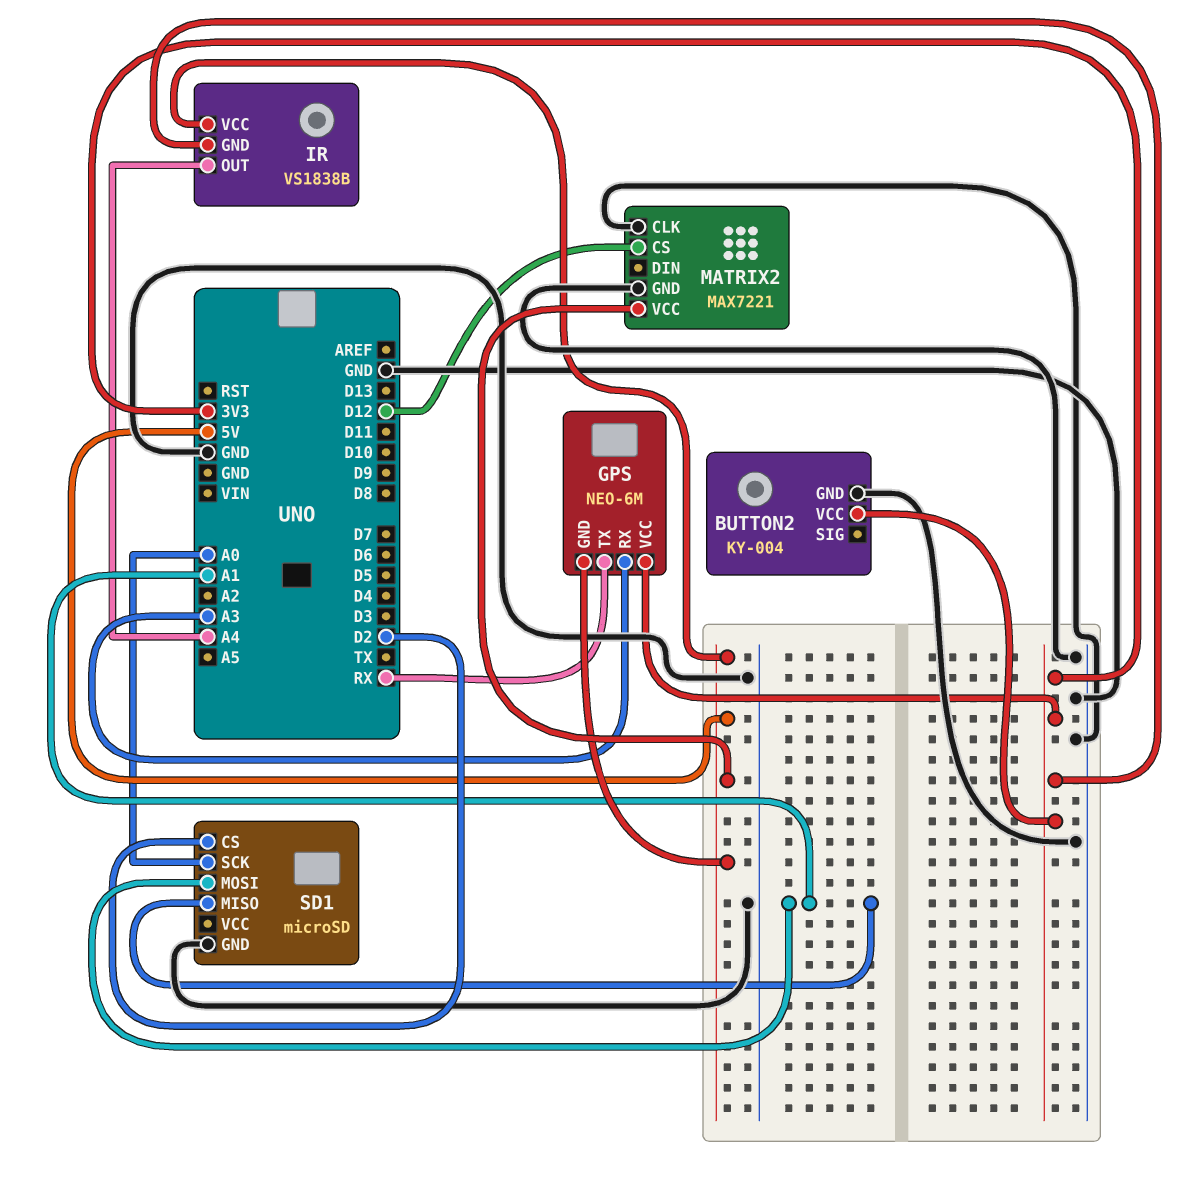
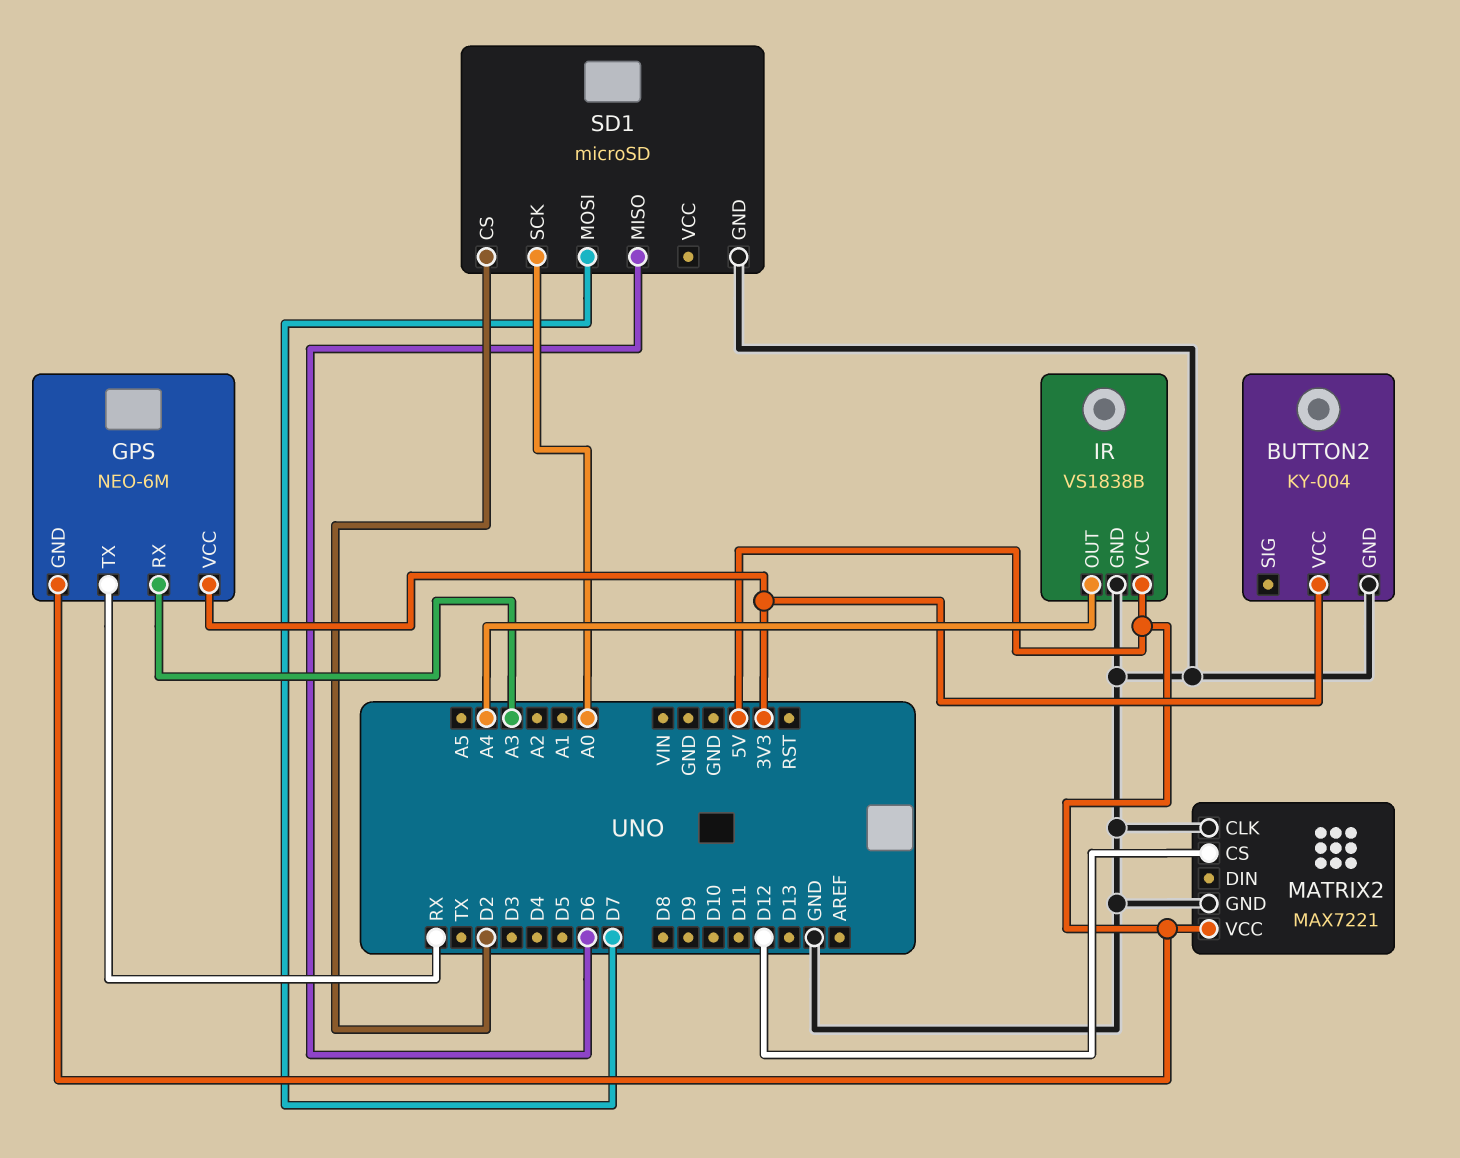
IR pin GND: 3V3 -> GND
SD1 pin MISO: A1 -> D6
SD1 pin MOSI: A1 -> D7

